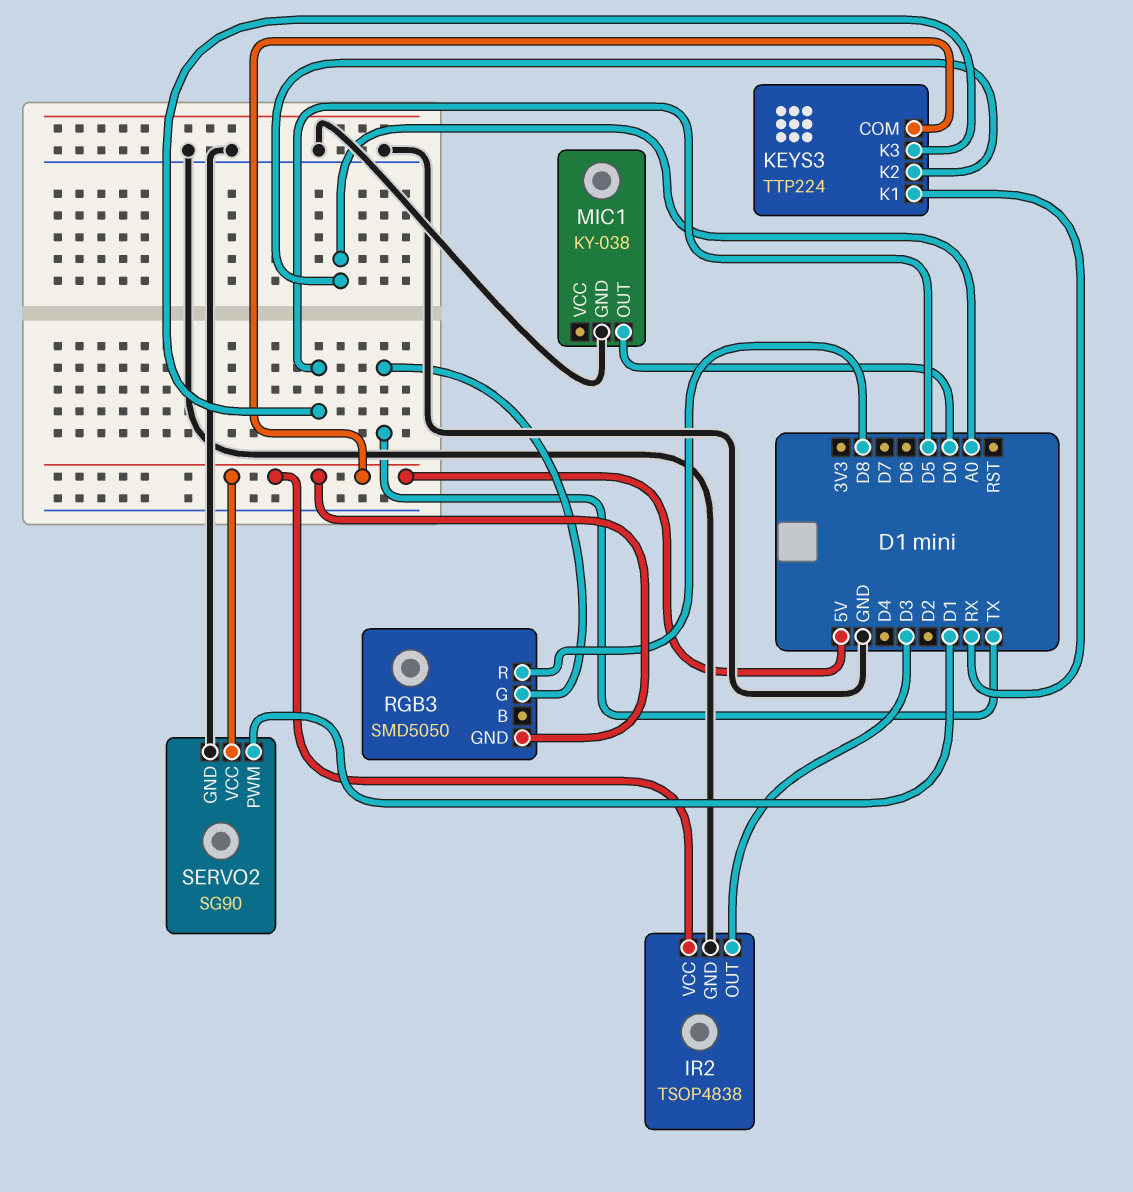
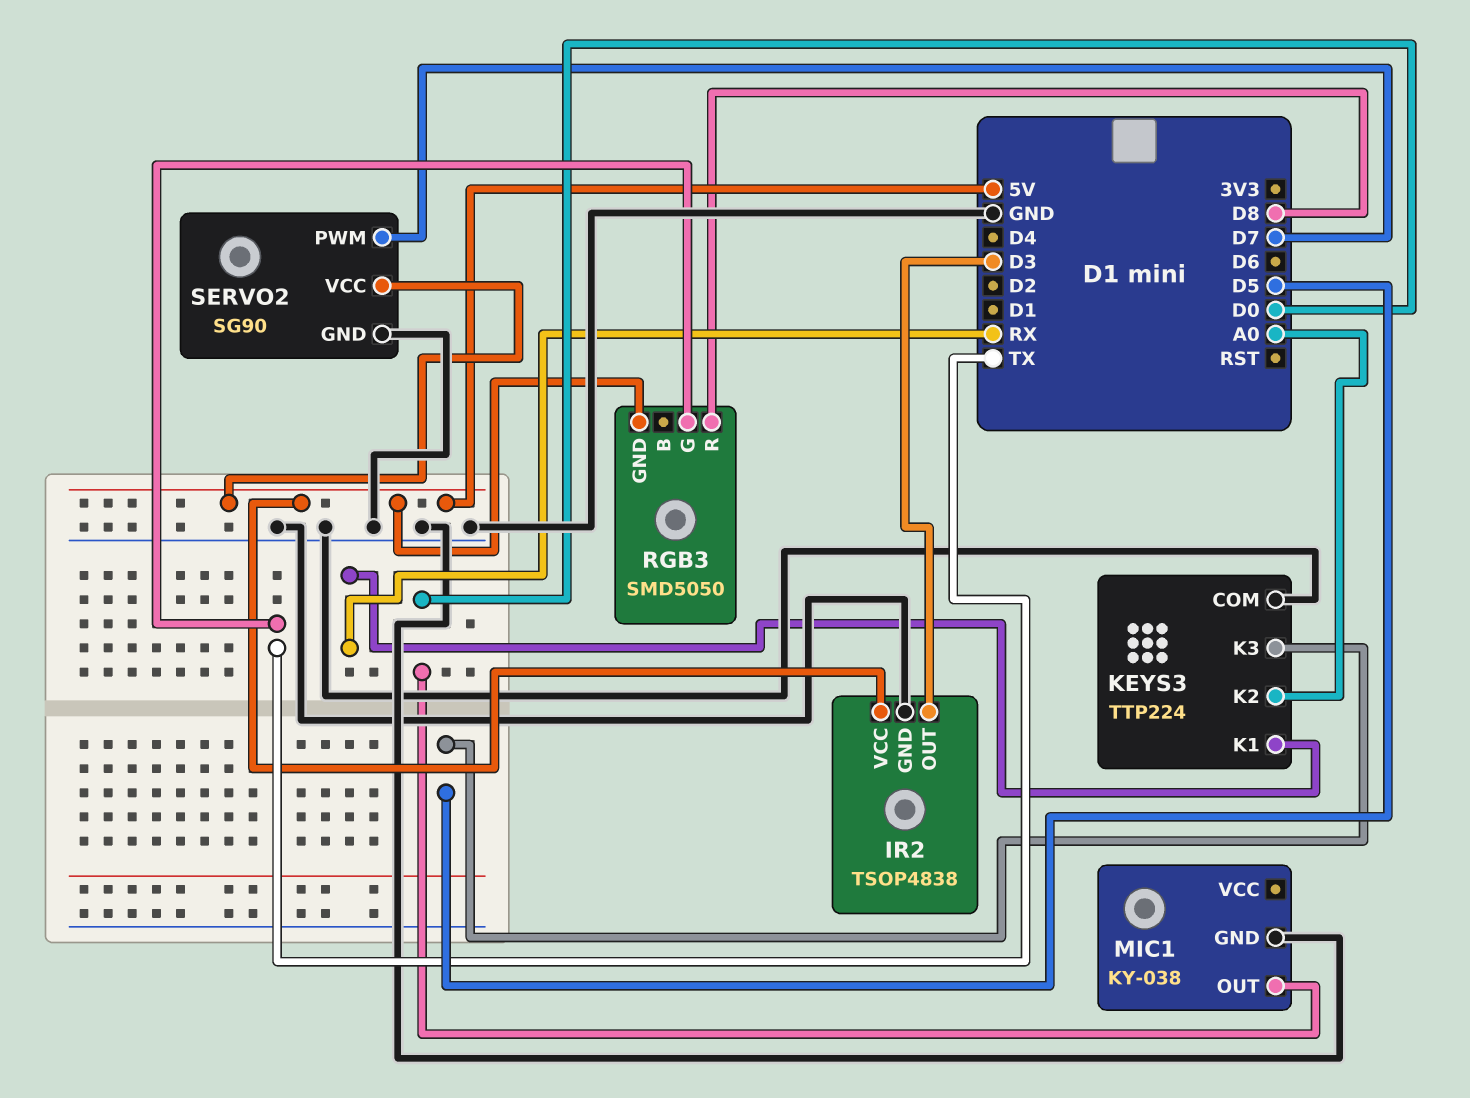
KEYS3 pin COM: 5V -> GND
SERVO2 pin PWM: D1 -> D7

